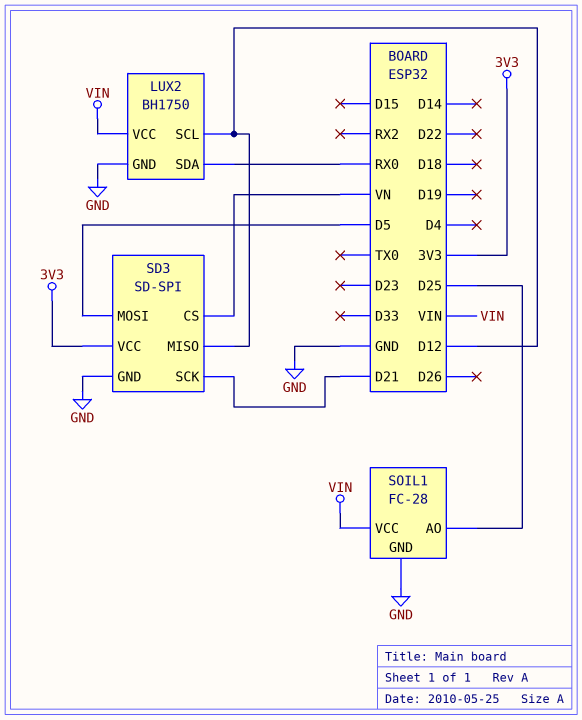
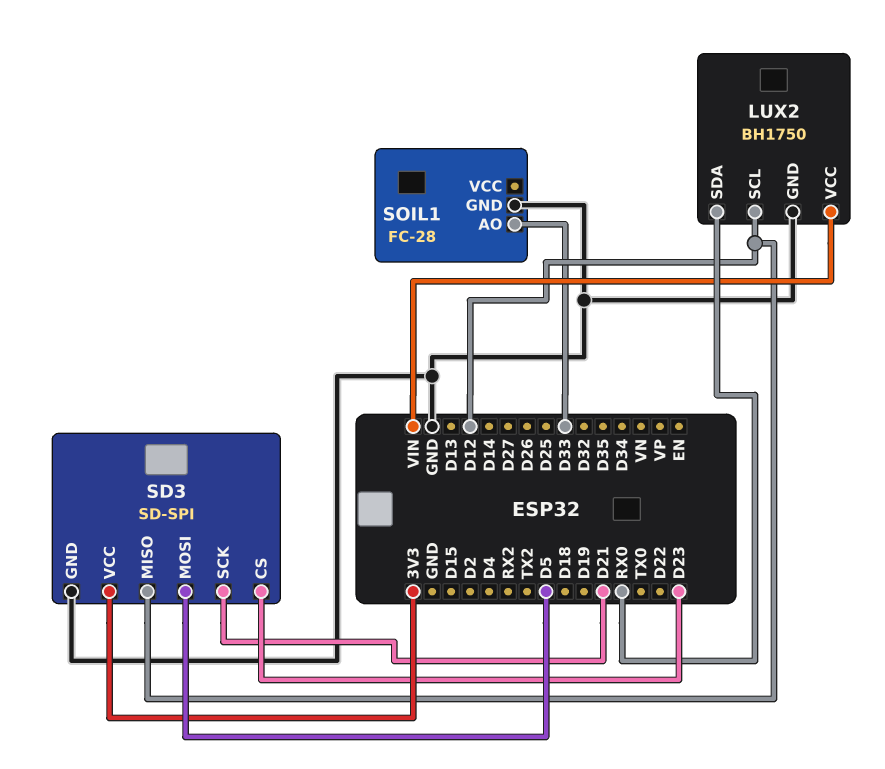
SD3 pin CS: VN -> D23
SOIL1 pin AO: D25 -> D33
SOIL1 pin VCC: VIN -> none

